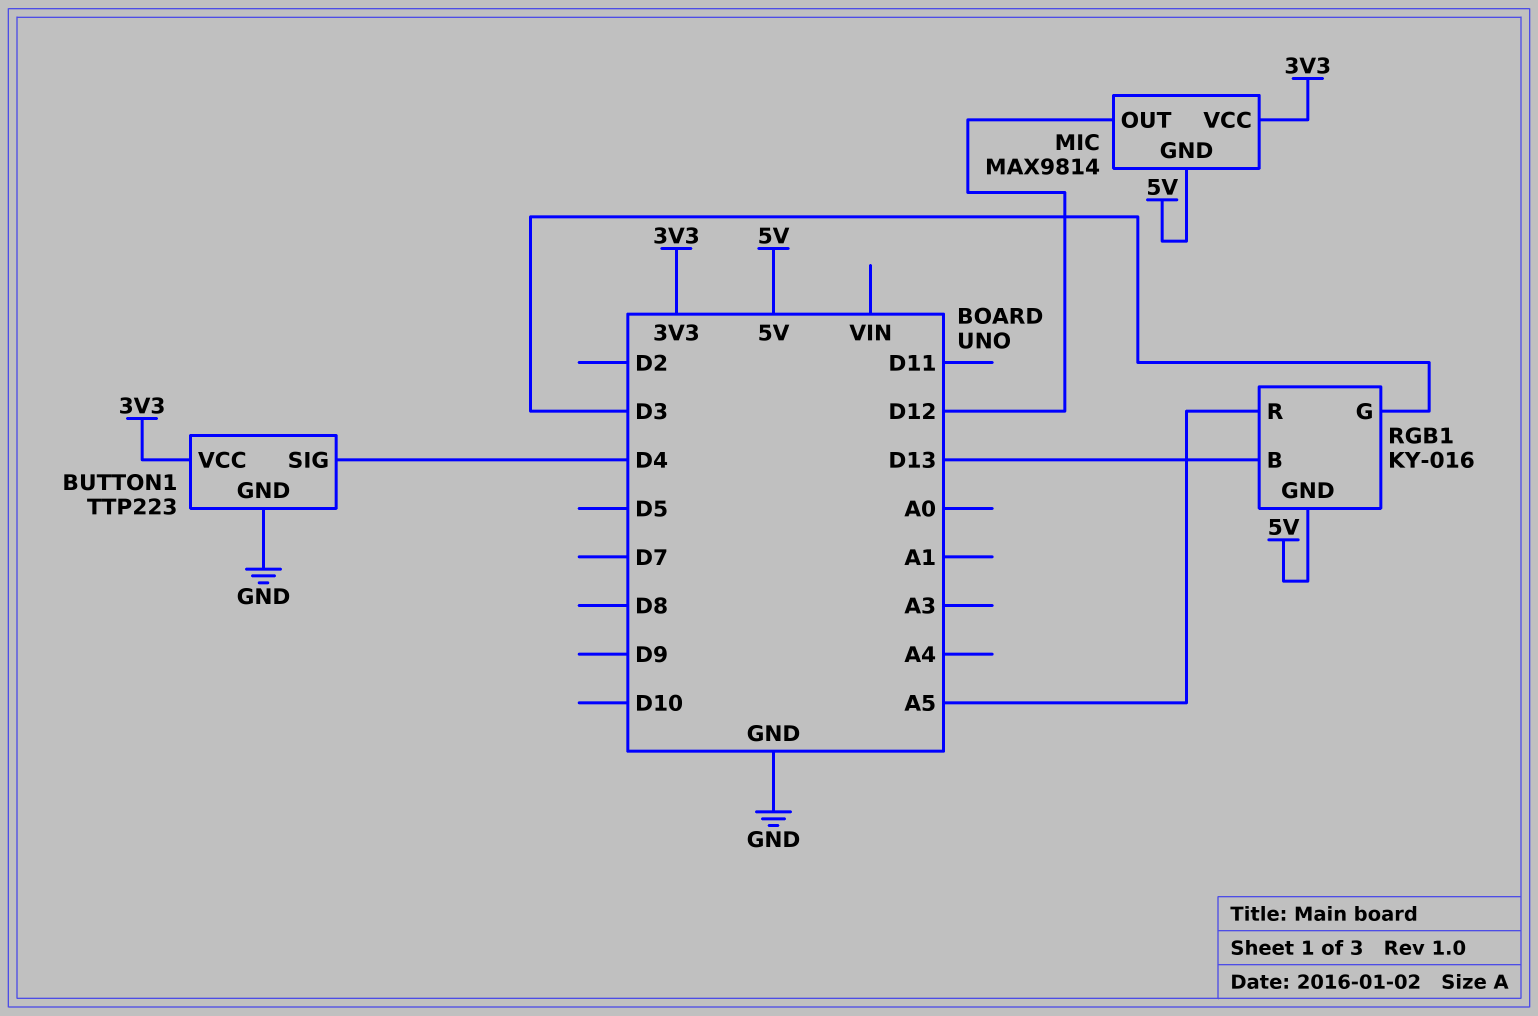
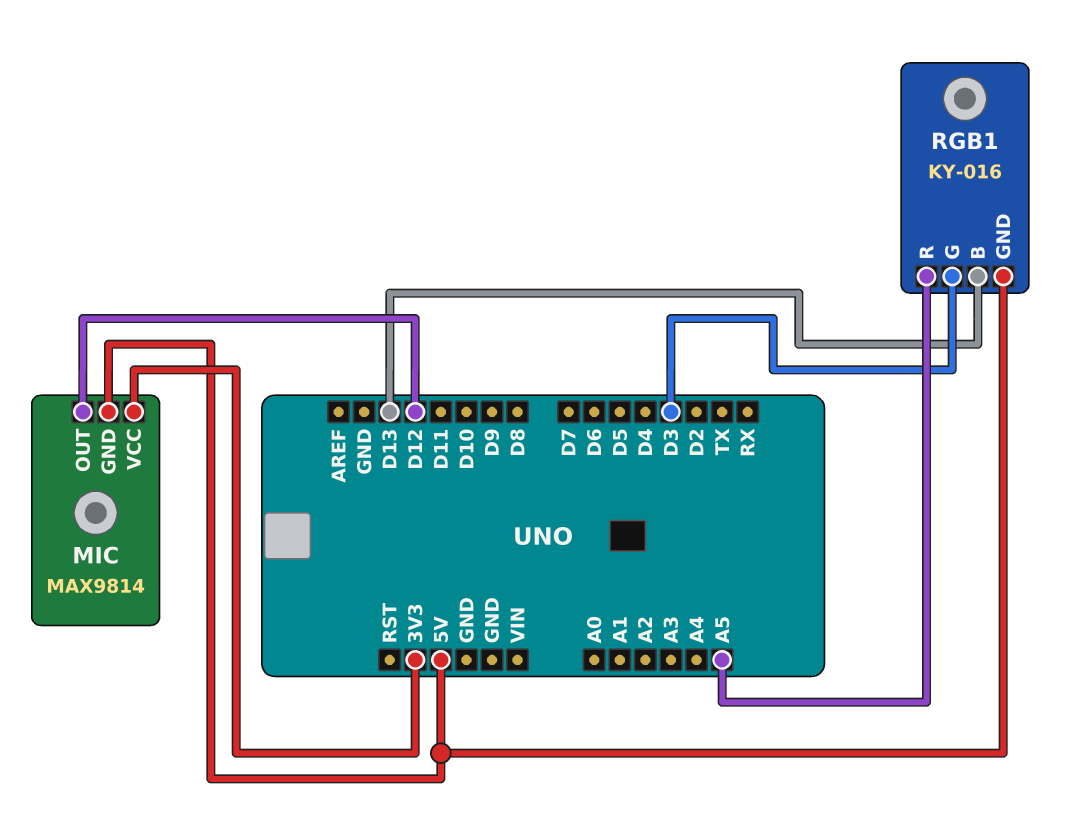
BUTTON1: TTP223 -> none
BUTTON1 pin GND: GND -> none
BUTTON1 pin SIG: D4 -> none
BUTTON1 pin VCC: 3V3 -> none

